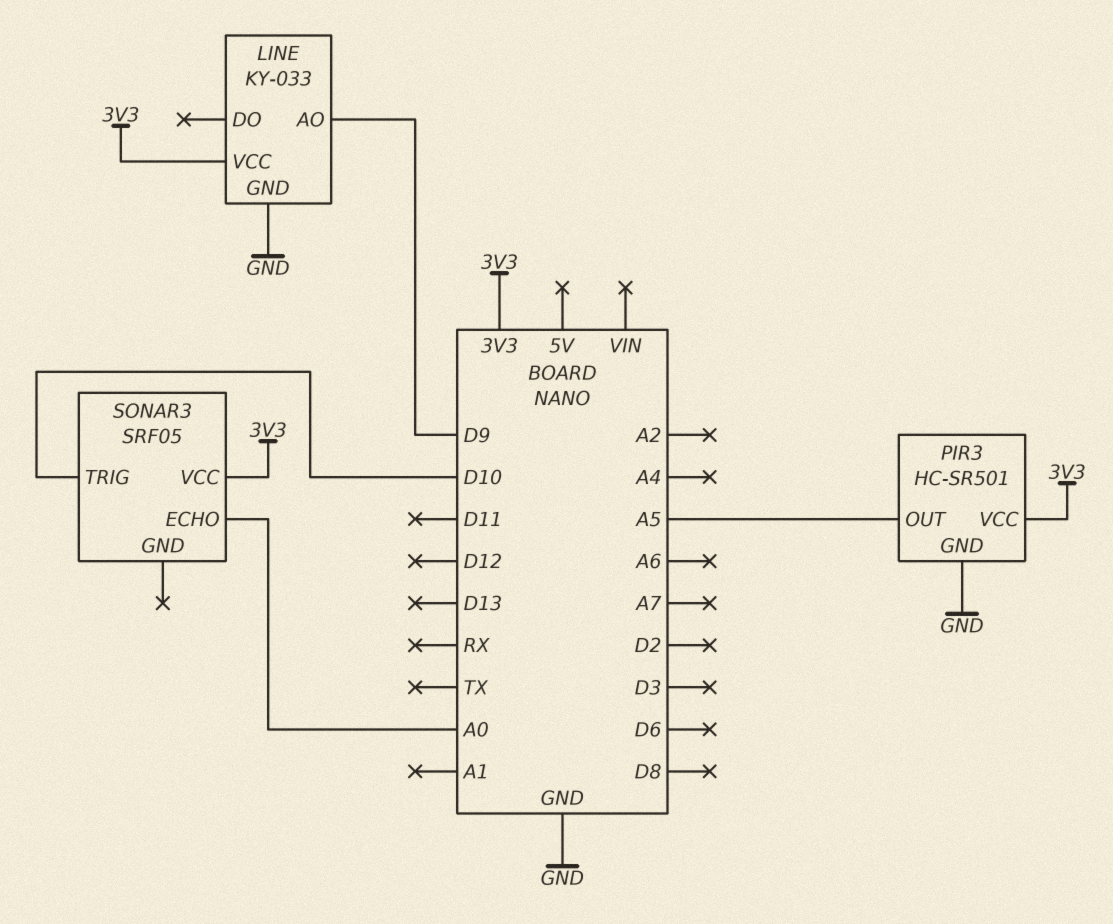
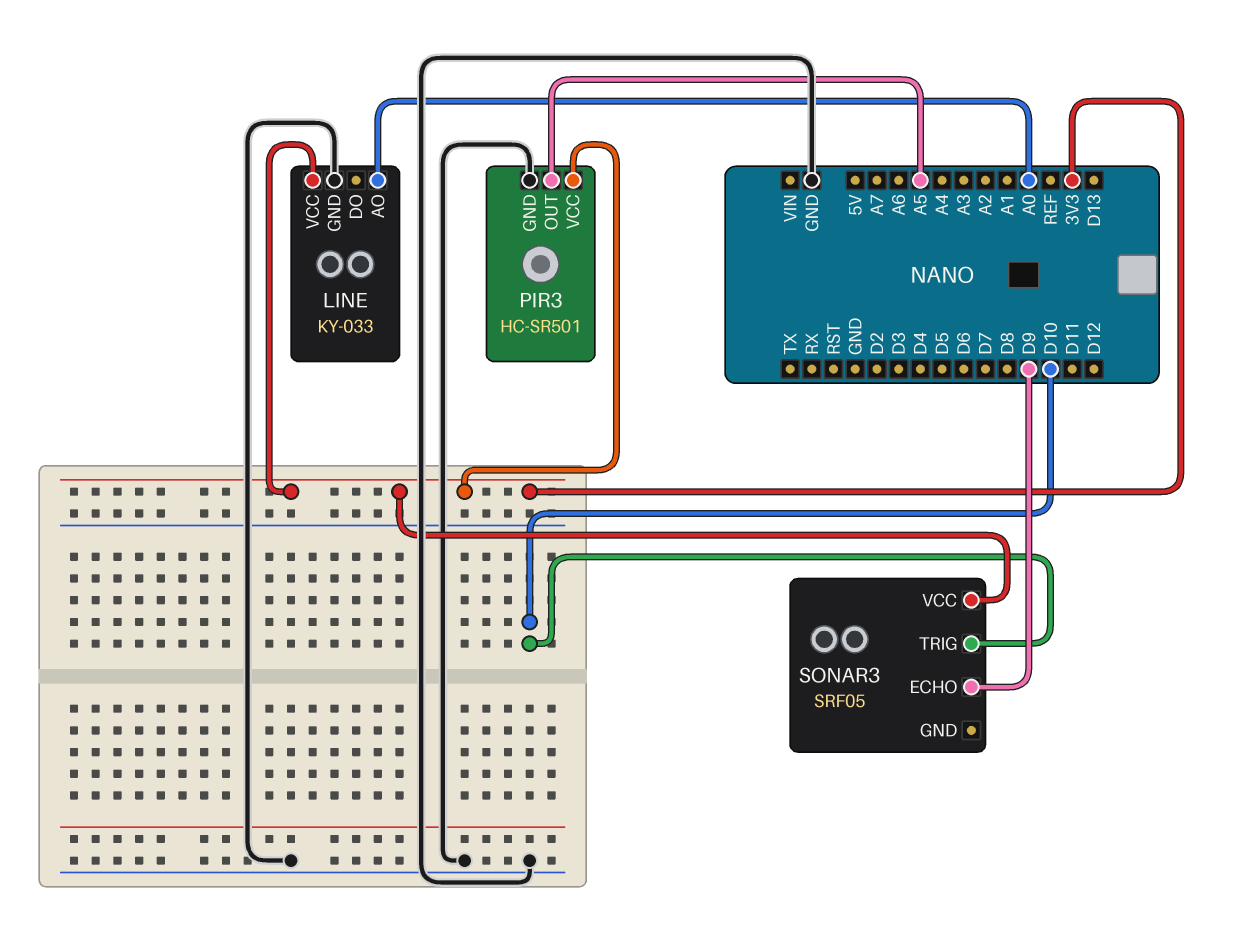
LINE pin AO: D9 -> A0
SONAR3 pin ECHO: A0 -> D9

